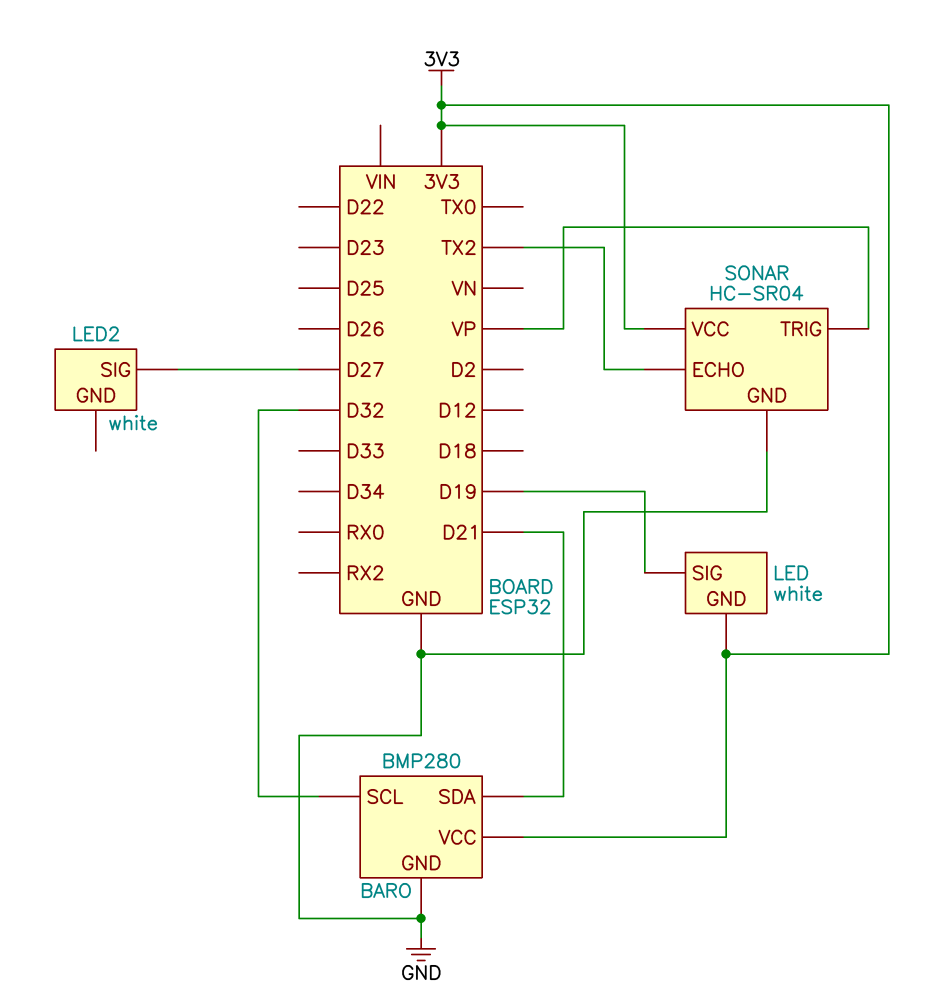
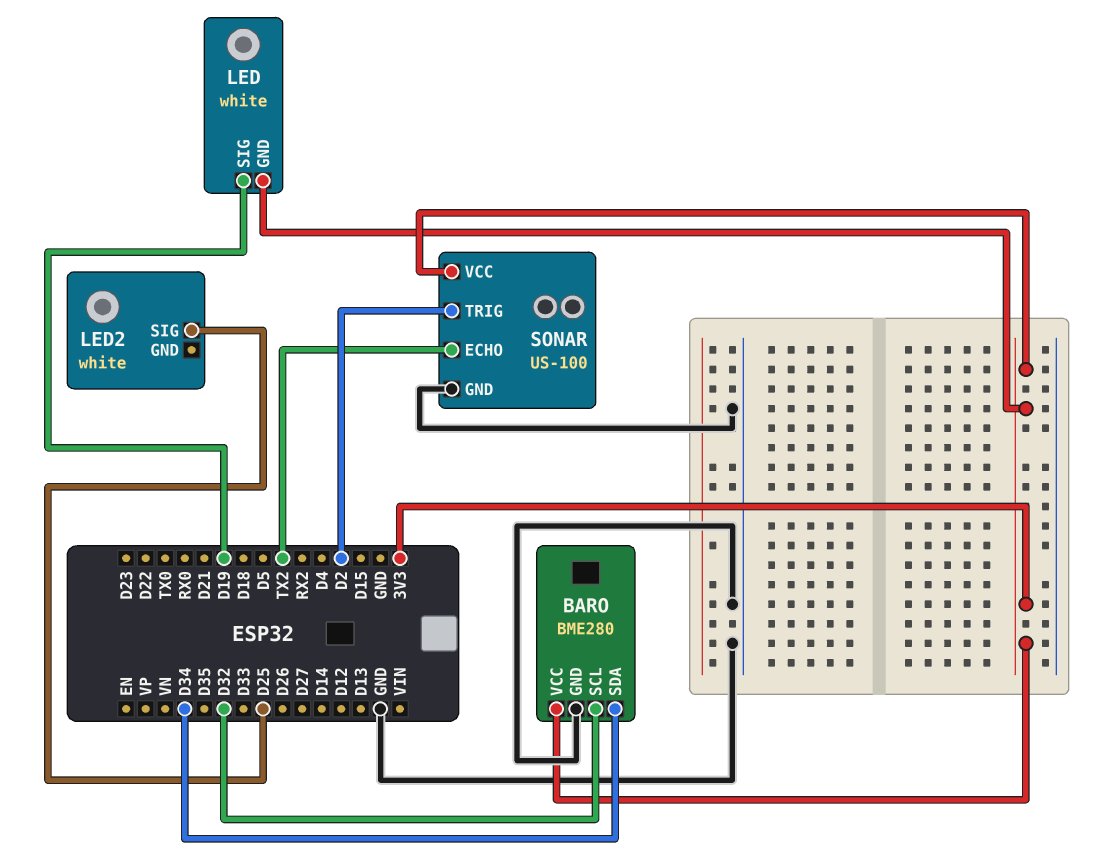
BARO: BMP280 -> BME280
BARO pin SDA: D21 -> D34
LED2 pin SIG: D27 -> D25
SONAR: HC-SR04 -> US-100
SONAR pin TRIG: VP -> D2

